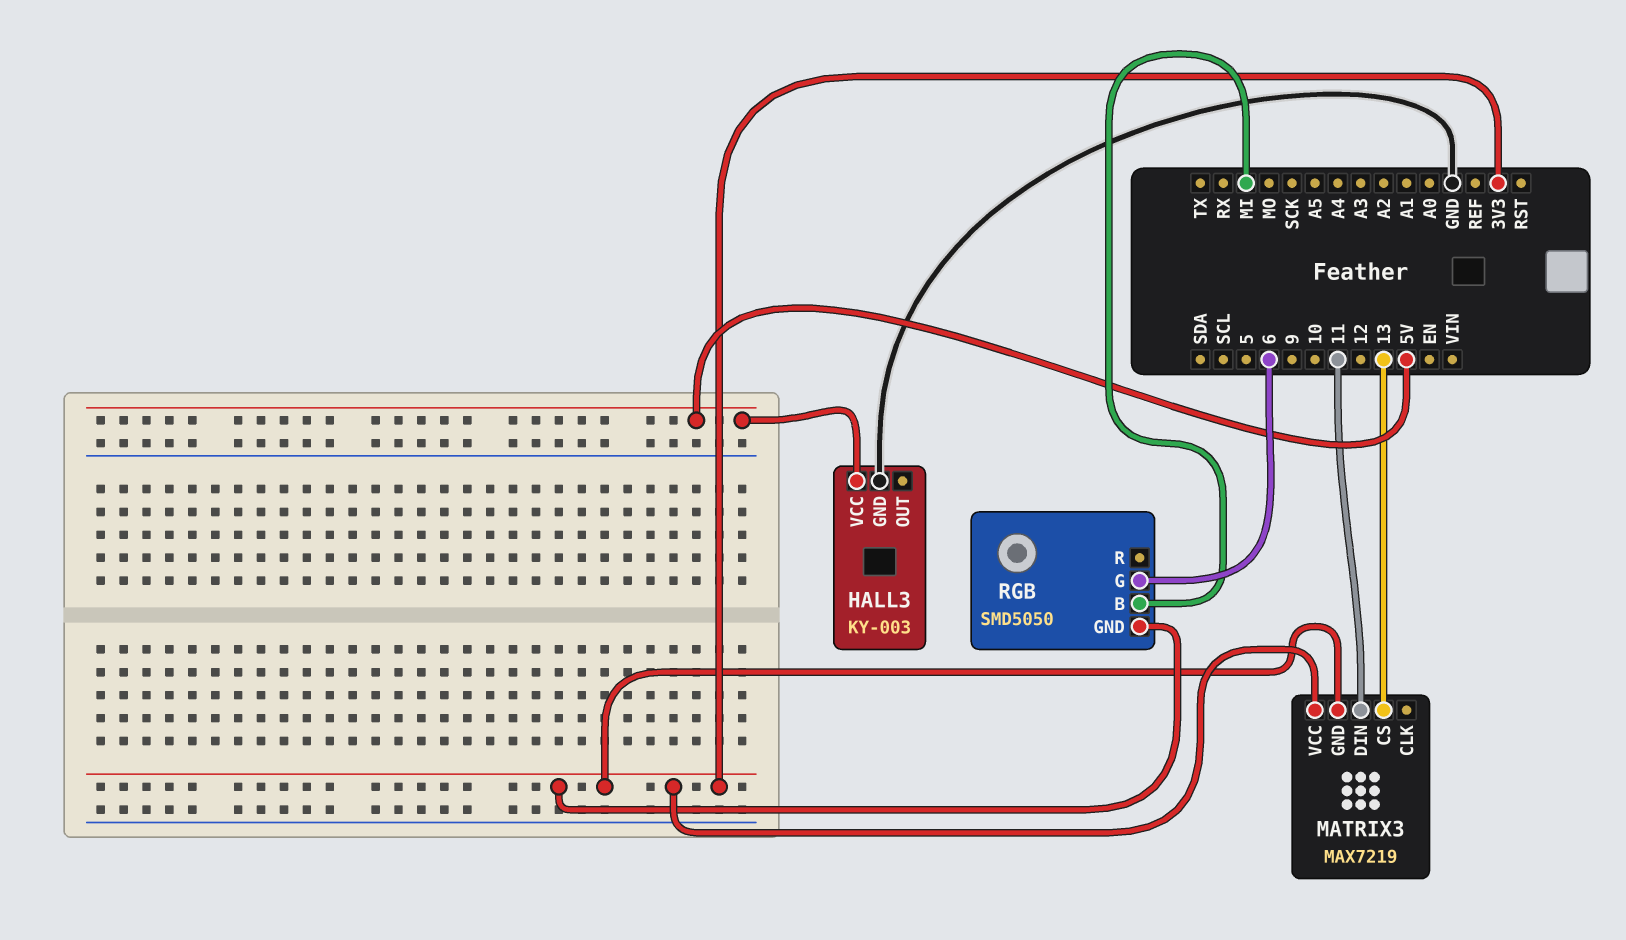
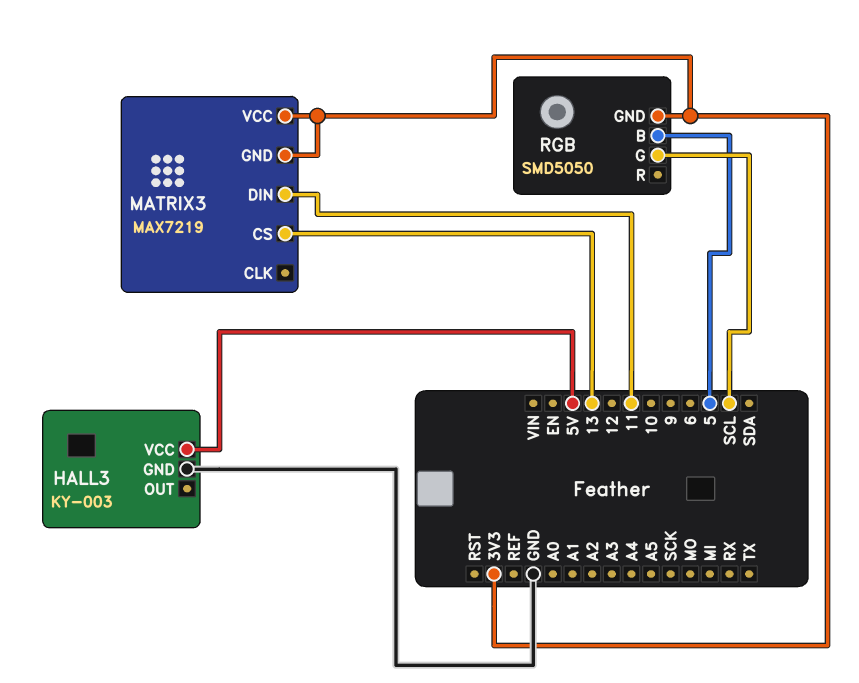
RGB pin B: MI -> 5
RGB pin G: 6 -> SCL

